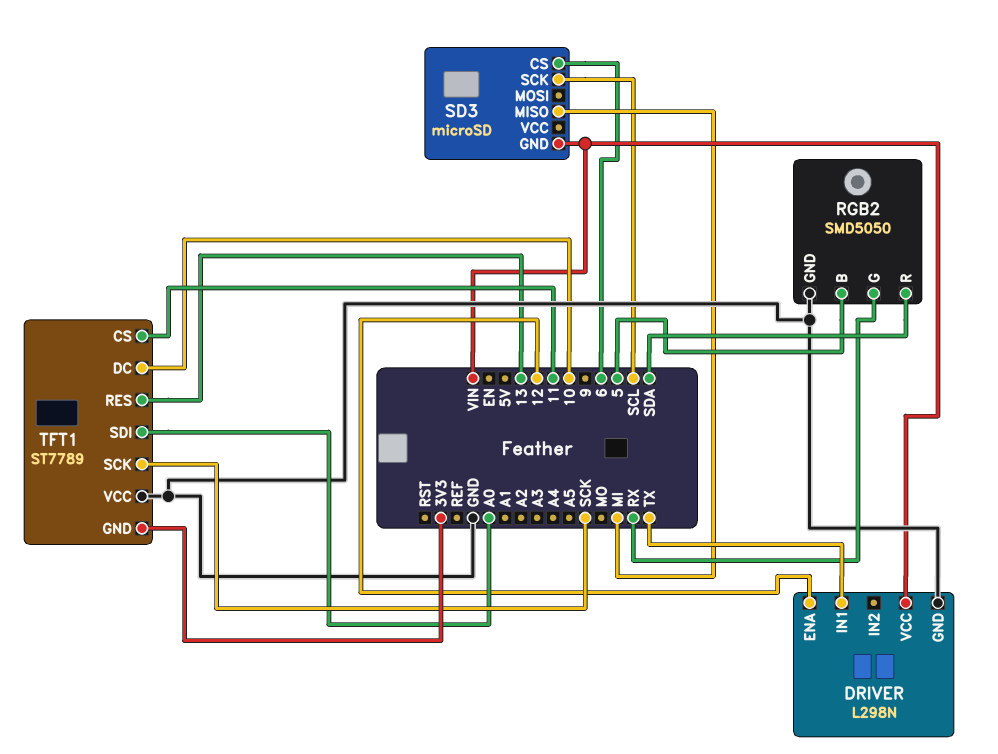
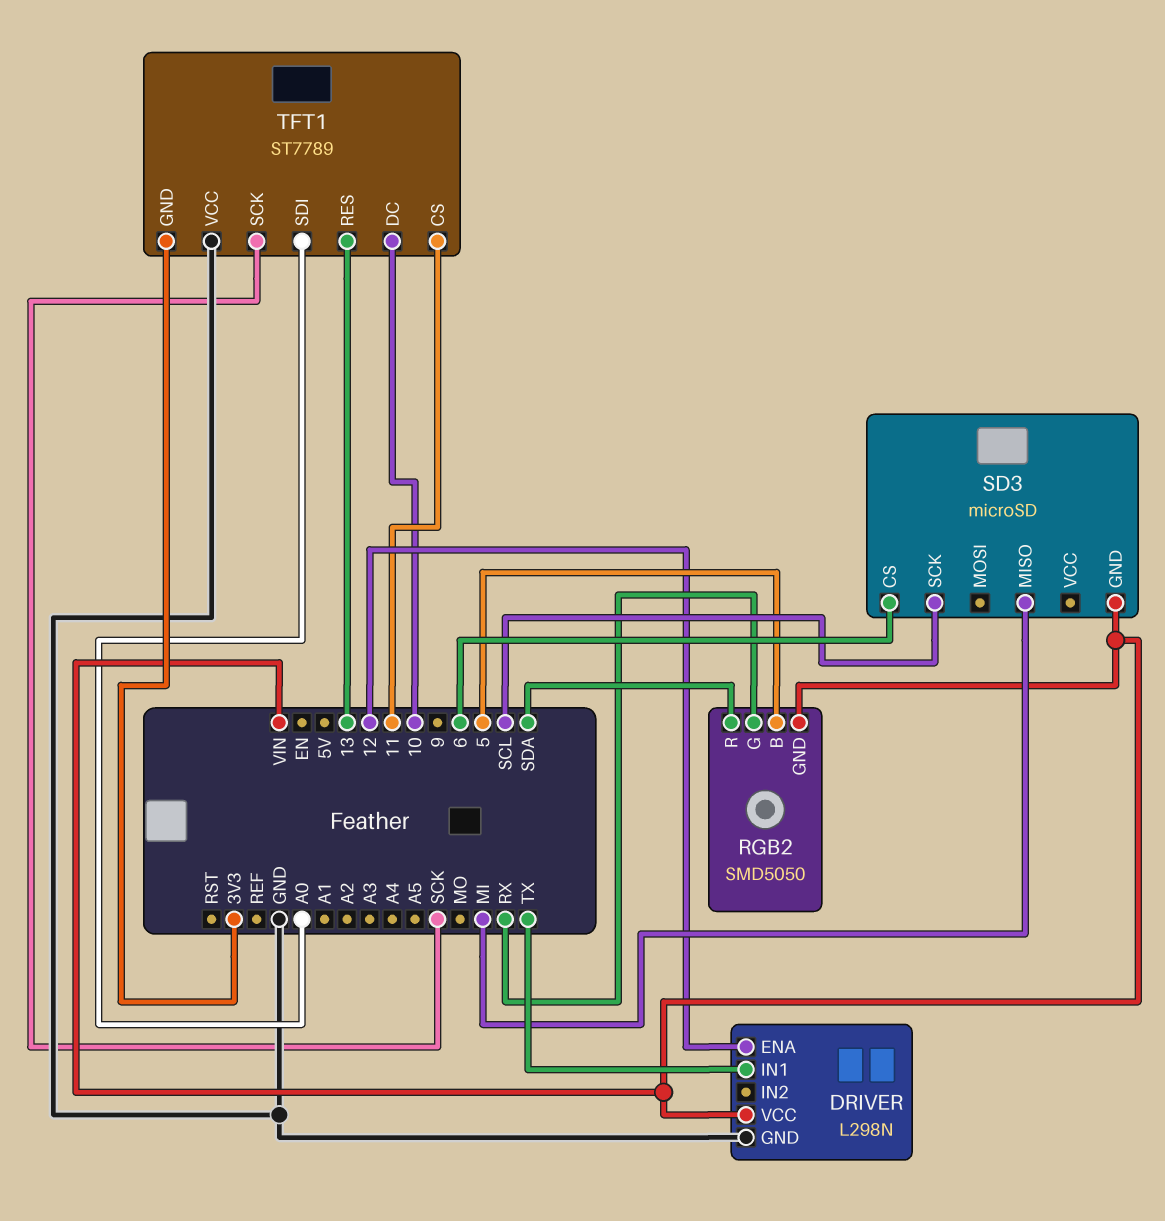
RGB2 pin GND: GND -> VIN

